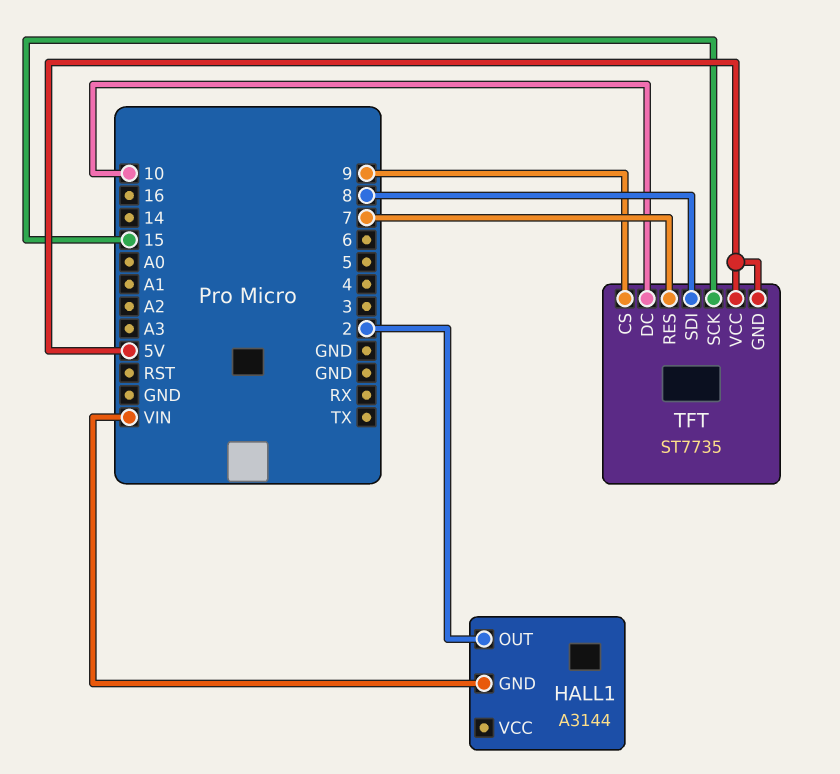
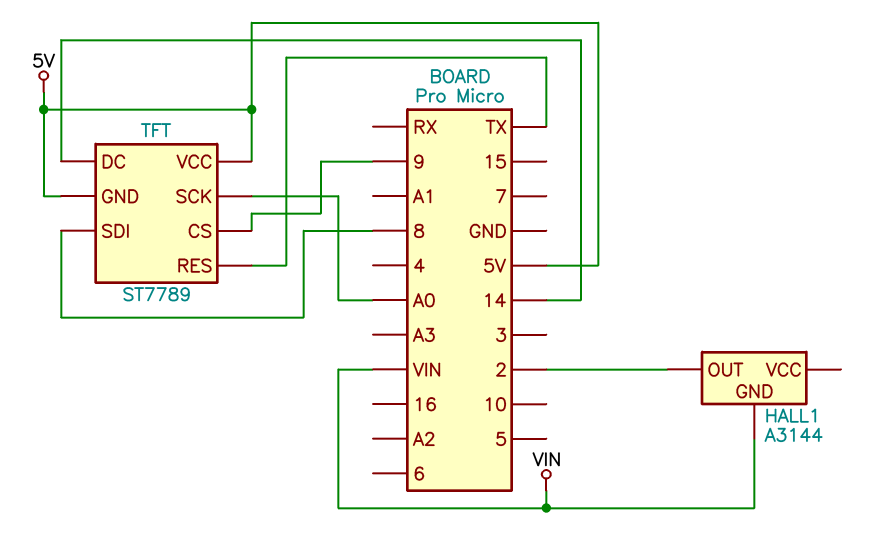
TFT: ST7735 -> ST7789
TFT pin DC: 10 -> 14
TFT pin RES: 7 -> TX
TFT pin SCK: 15 -> A0

